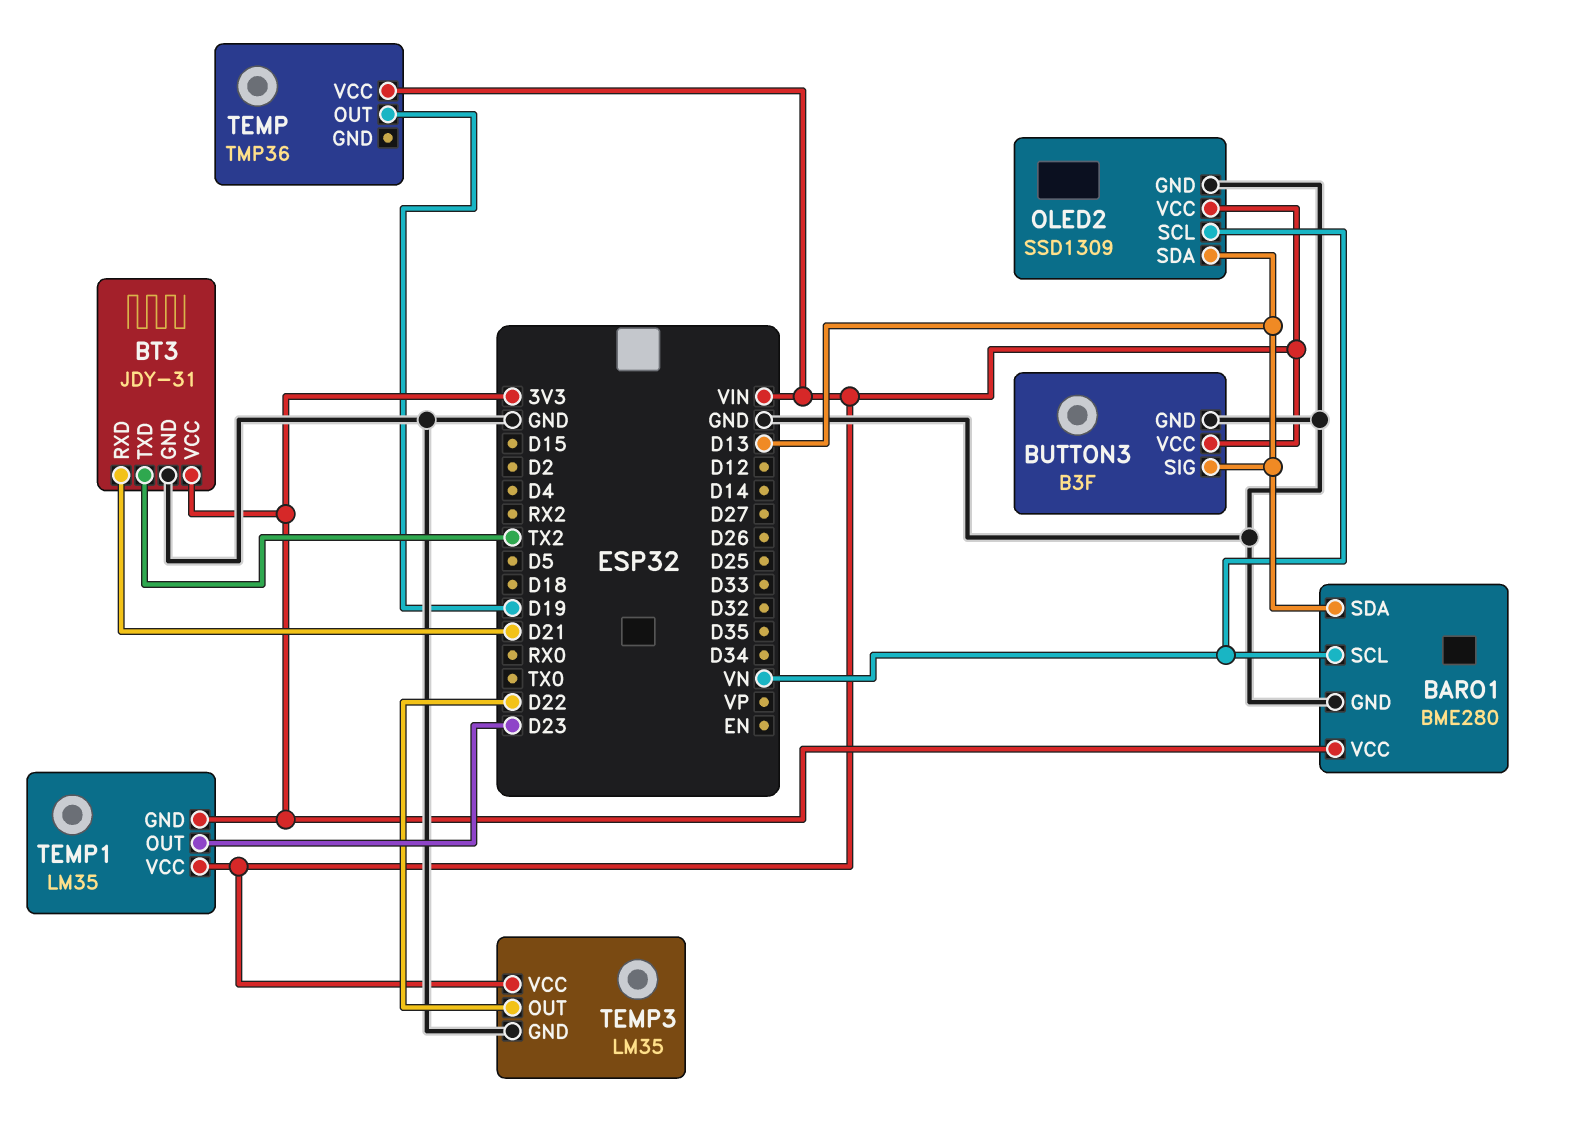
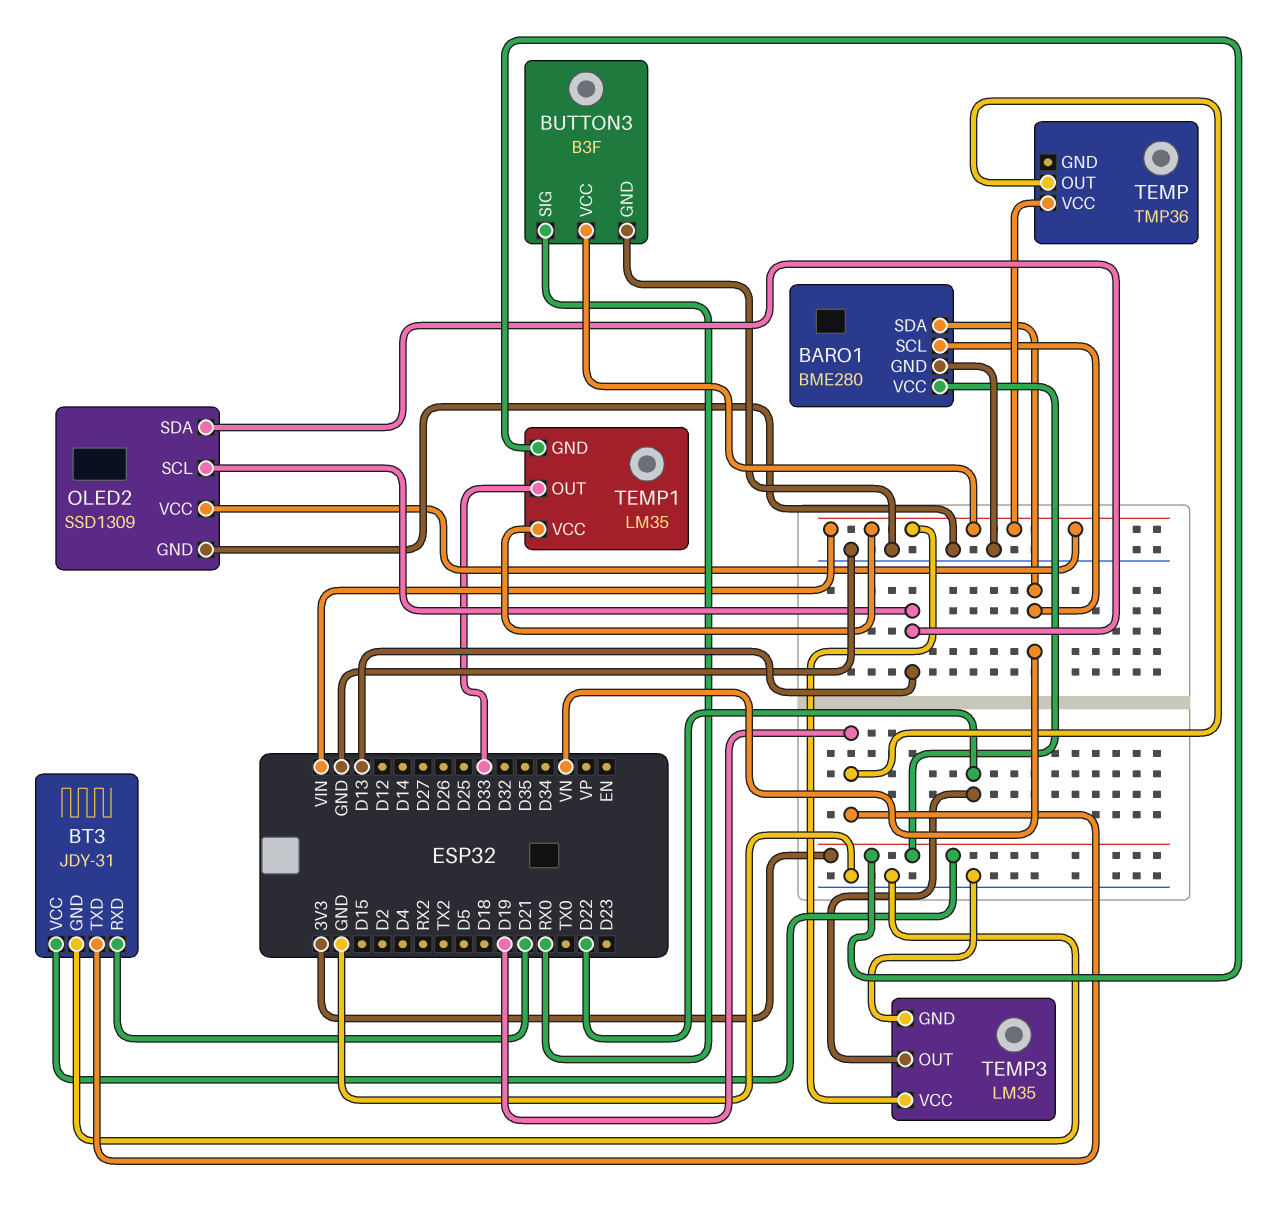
BARO1 pin SDA: D13 -> VN
BT3 pin TXD: TX2 -> D19
BUTTON3 pin SIG: D13 -> RX0
OLED2 pin SCL: VN -> D13
TEMP1 pin OUT: D23 -> D33

